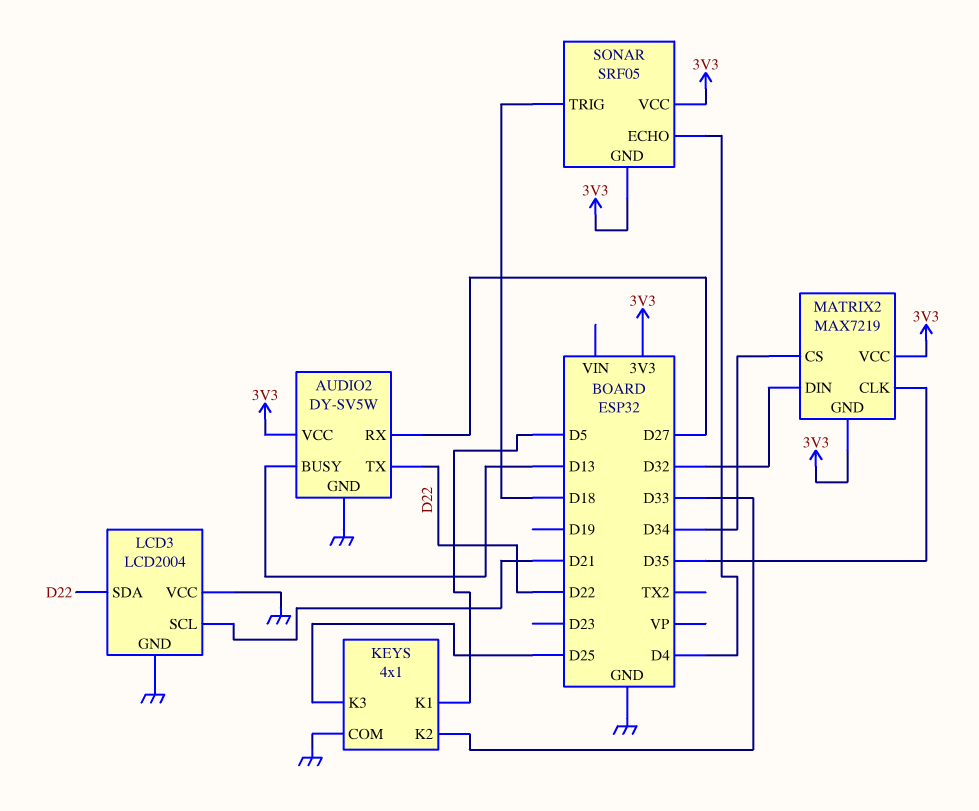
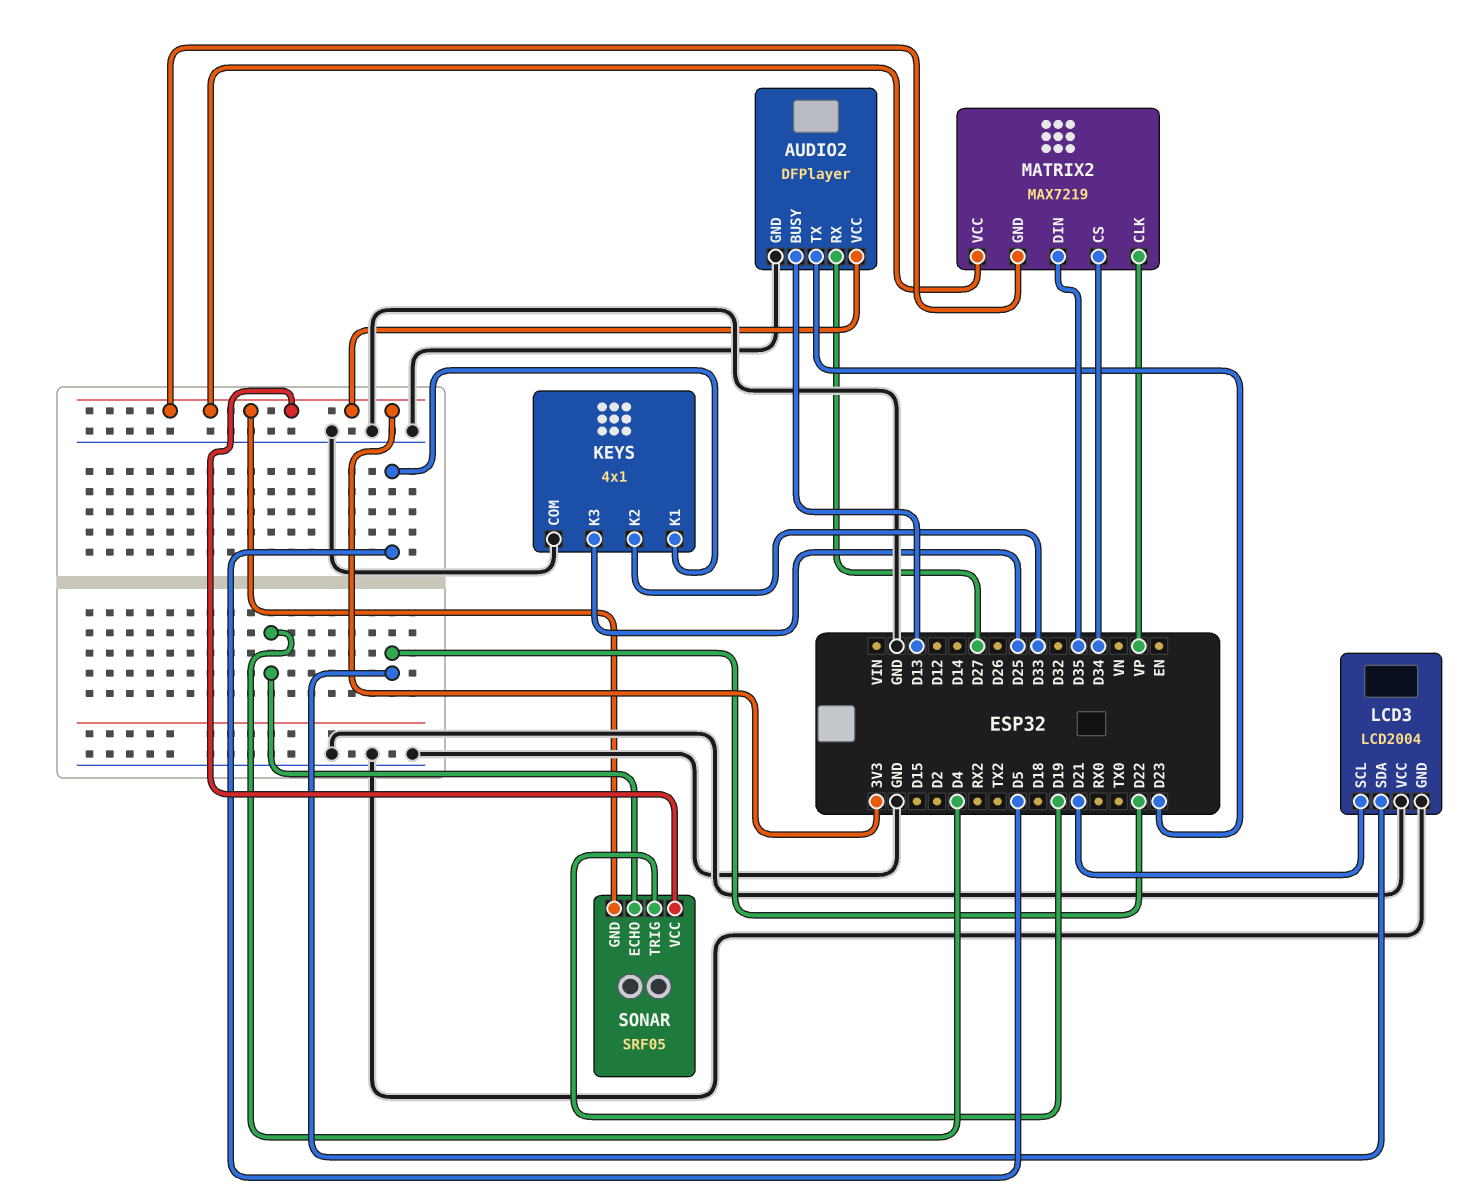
AUDIO2: DY-SV5W -> DFPlayer
AUDIO2 pin TX: D22 -> D23
MATRIX2 pin CLK: D35 -> VP
MATRIX2 pin DIN: D32 -> D35
SONAR pin TRIG: D18 -> D19

